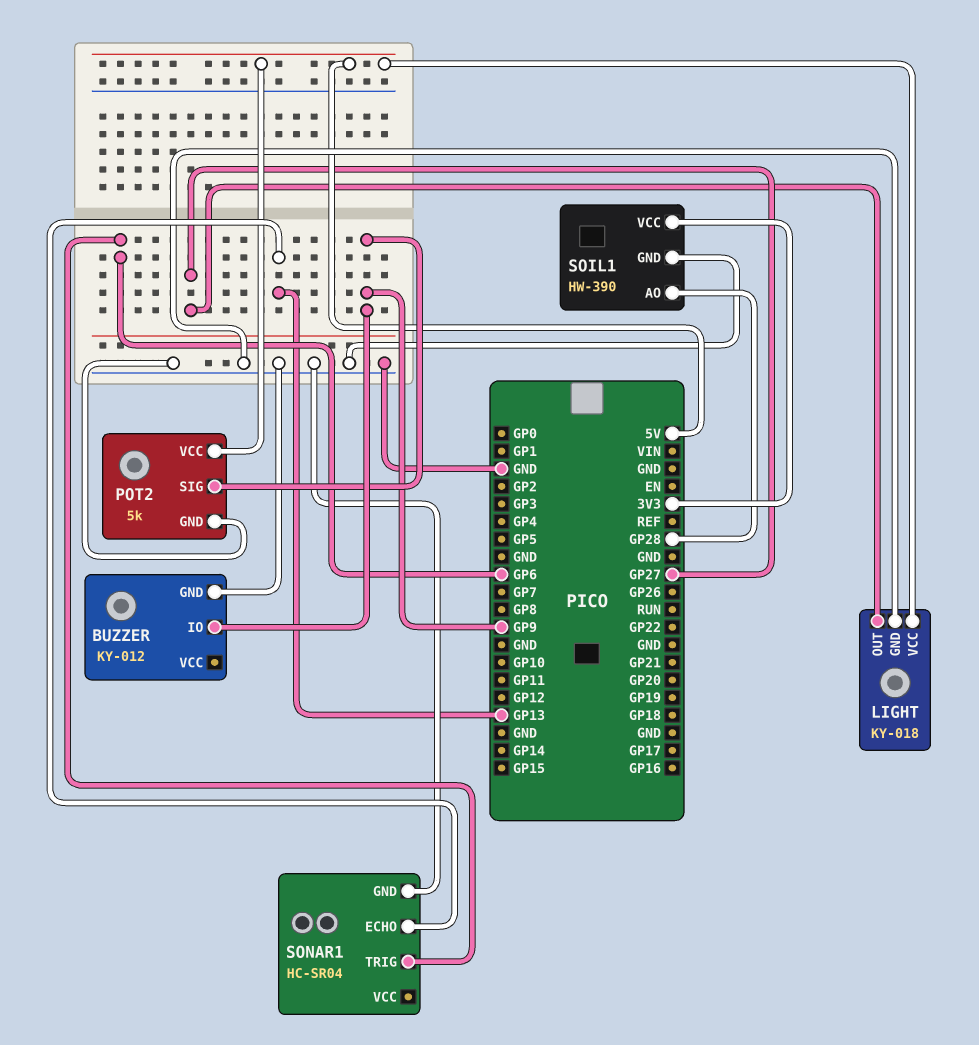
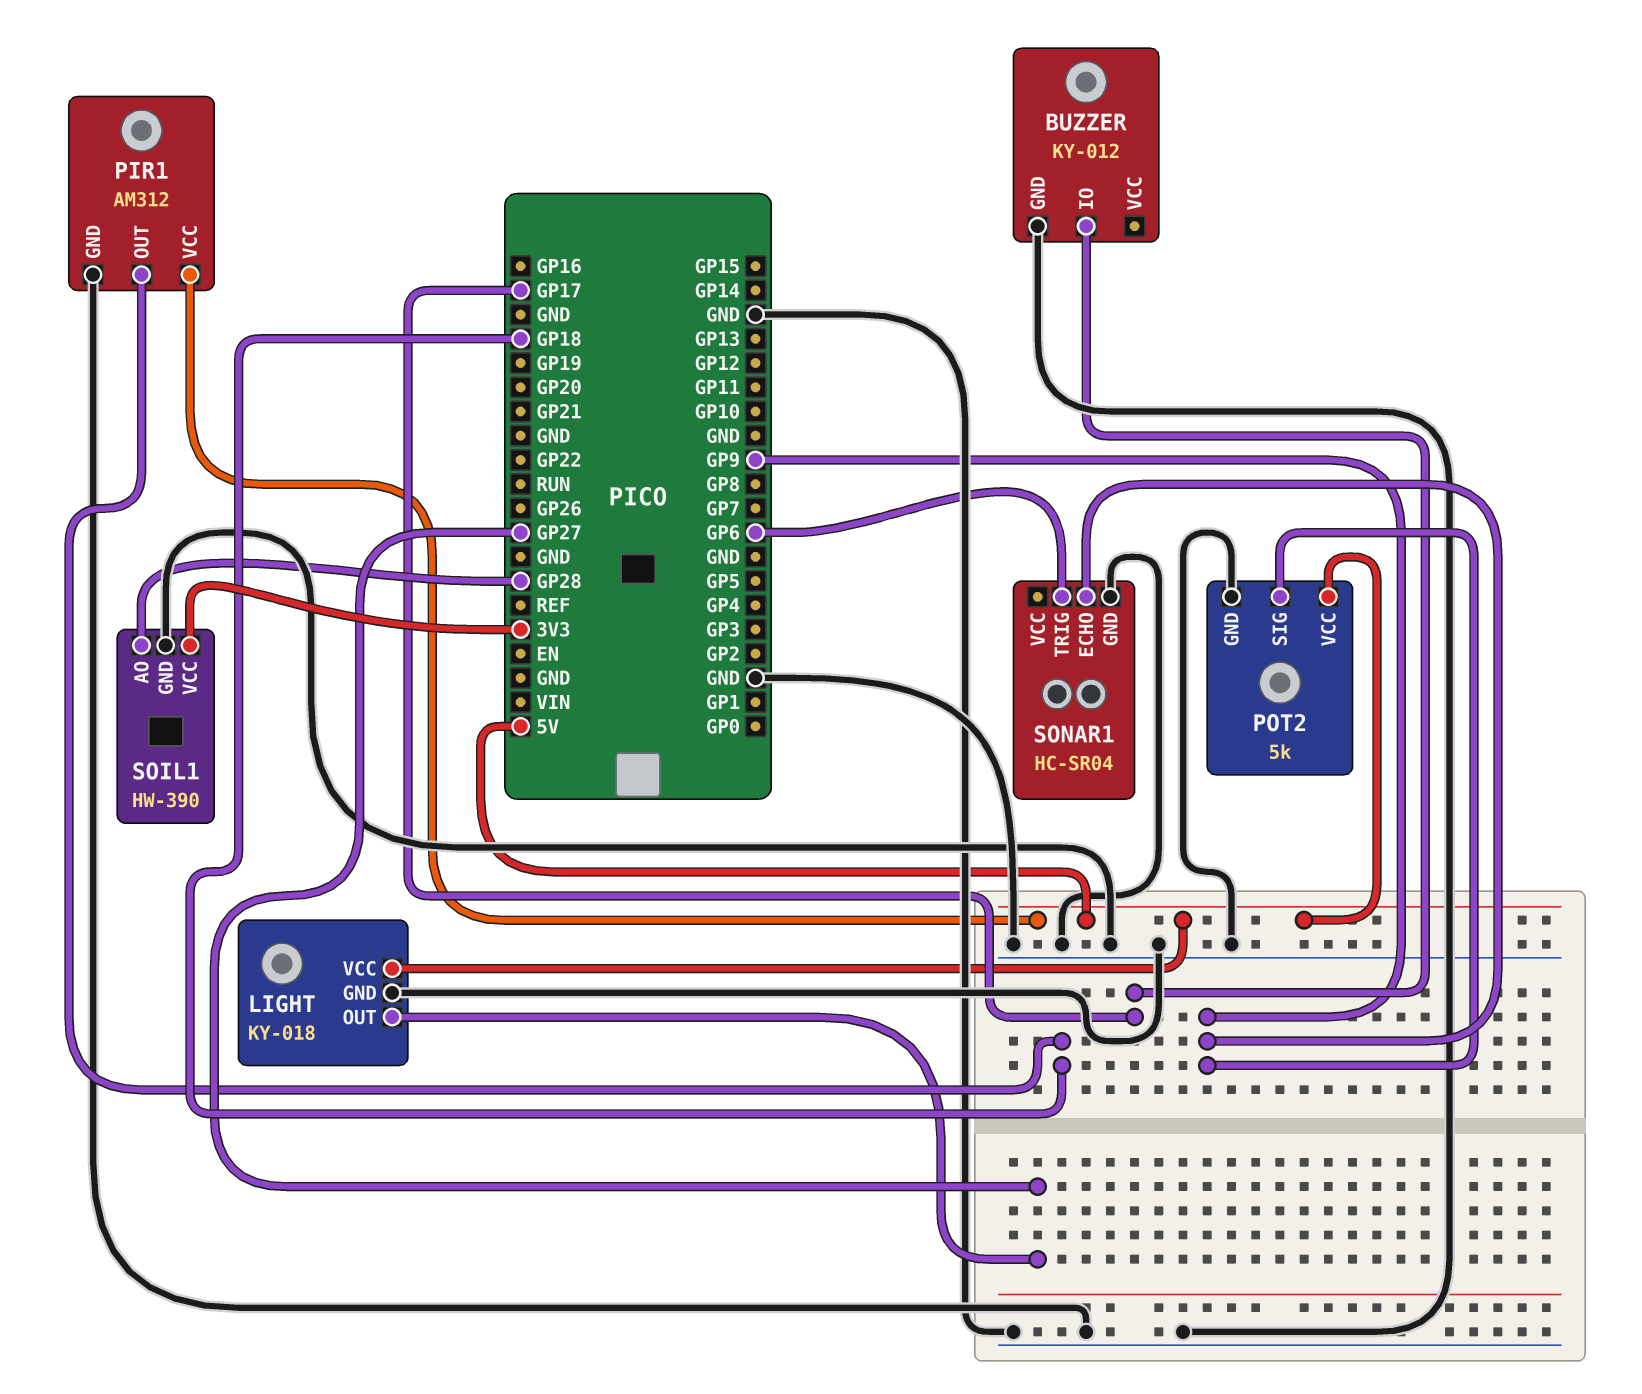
BUZZER pin IO: GP9 -> GP17
PIR1: none -> AM312
PIR1 pin GND: none -> GND
PIR1 pin OUT: none -> GP18
PIR1 pin VCC: none -> 5V
SONAR1 pin ECHO: GP13 -> GP9

